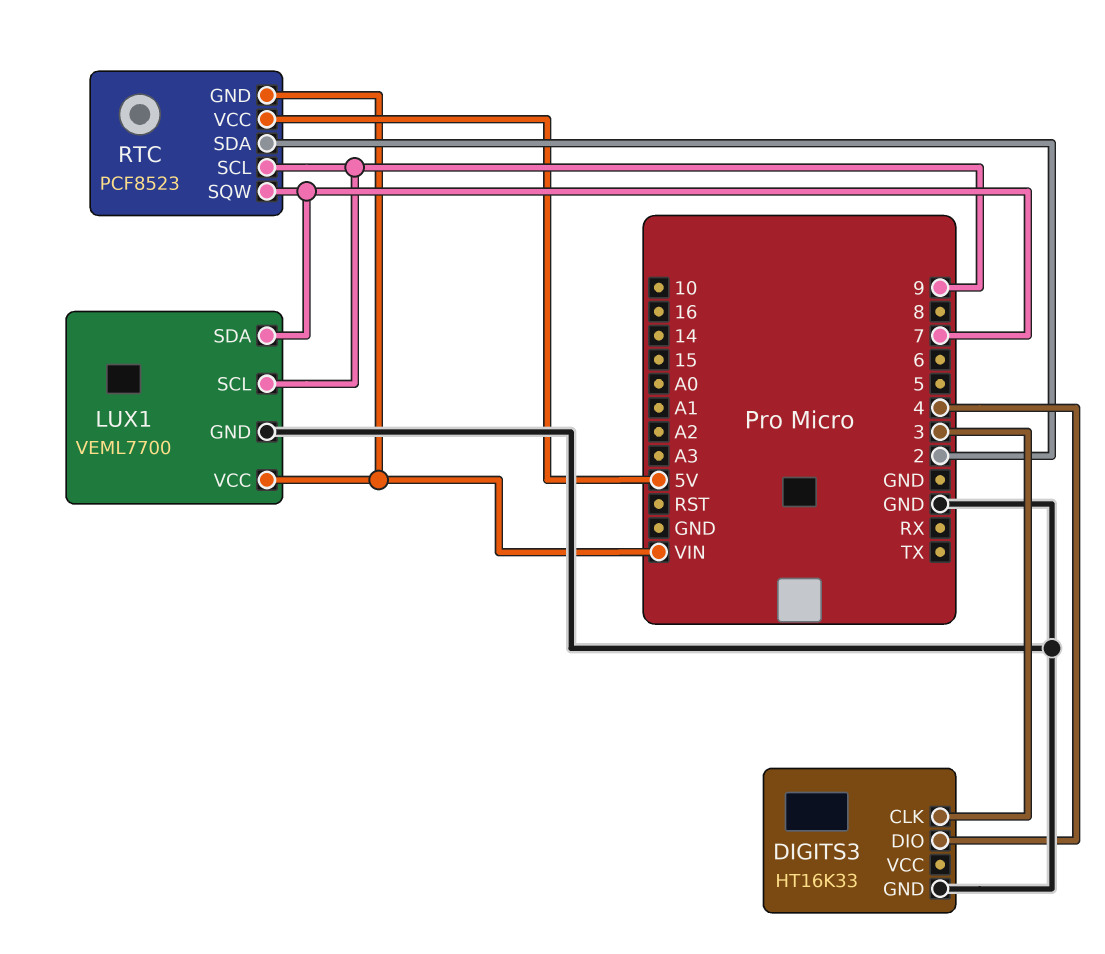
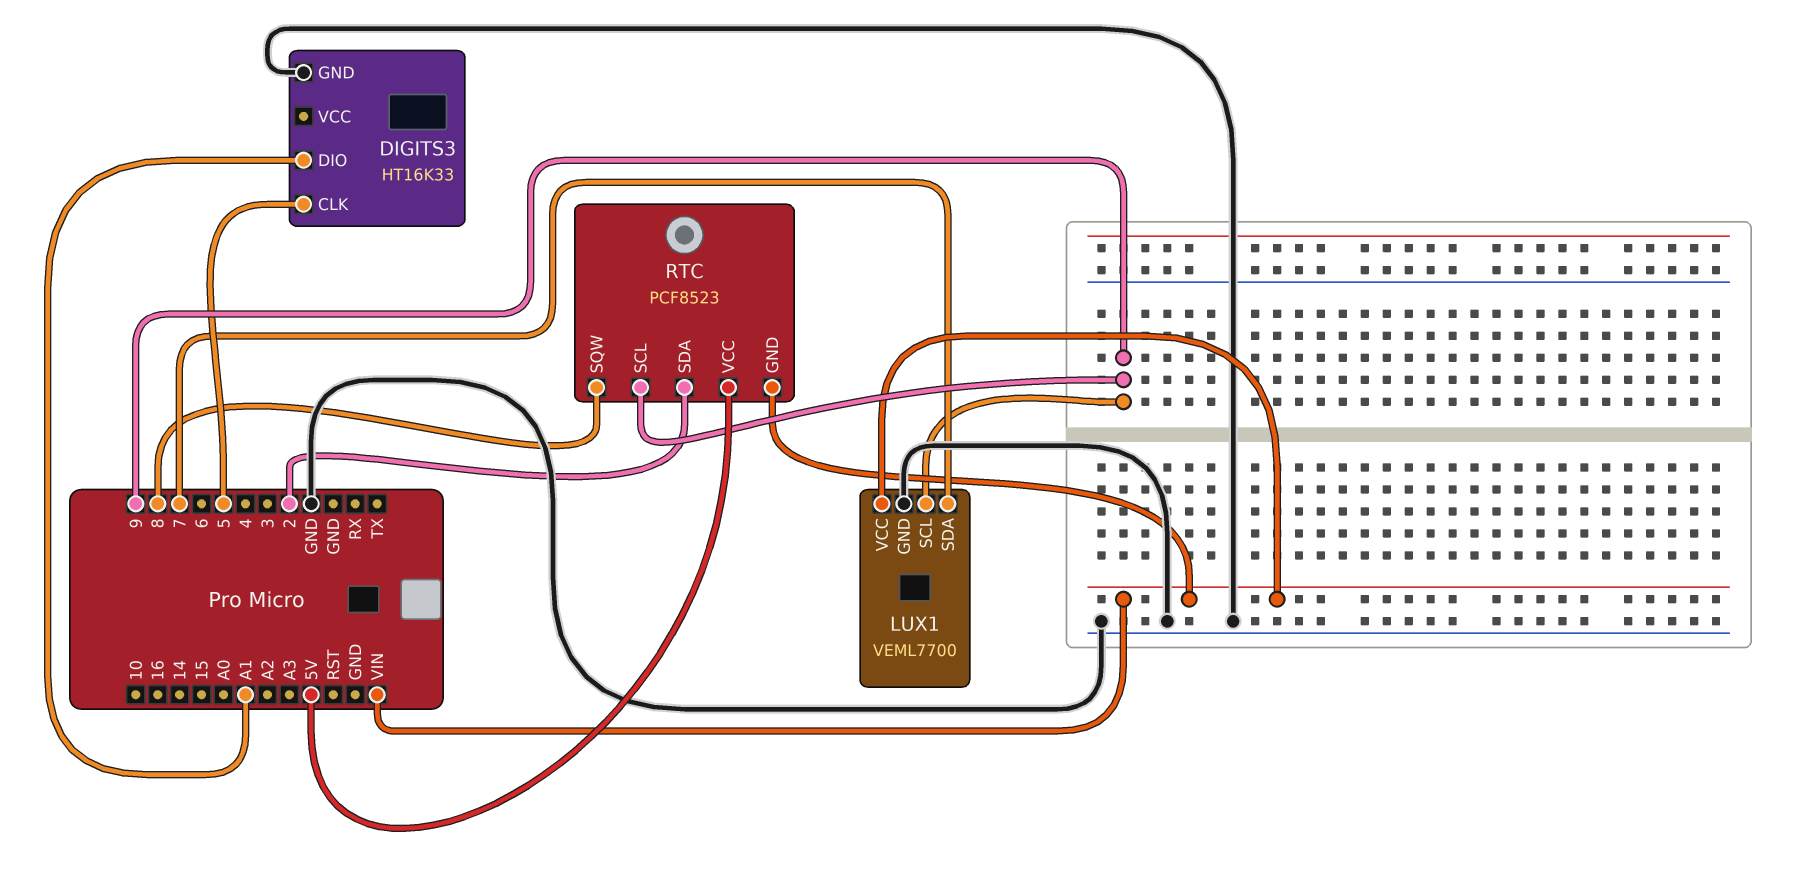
DIGITS3 pin CLK: 3 -> 5
DIGITS3 pin DIO: 4 -> A1
RTC pin SQW: 7 -> 8

